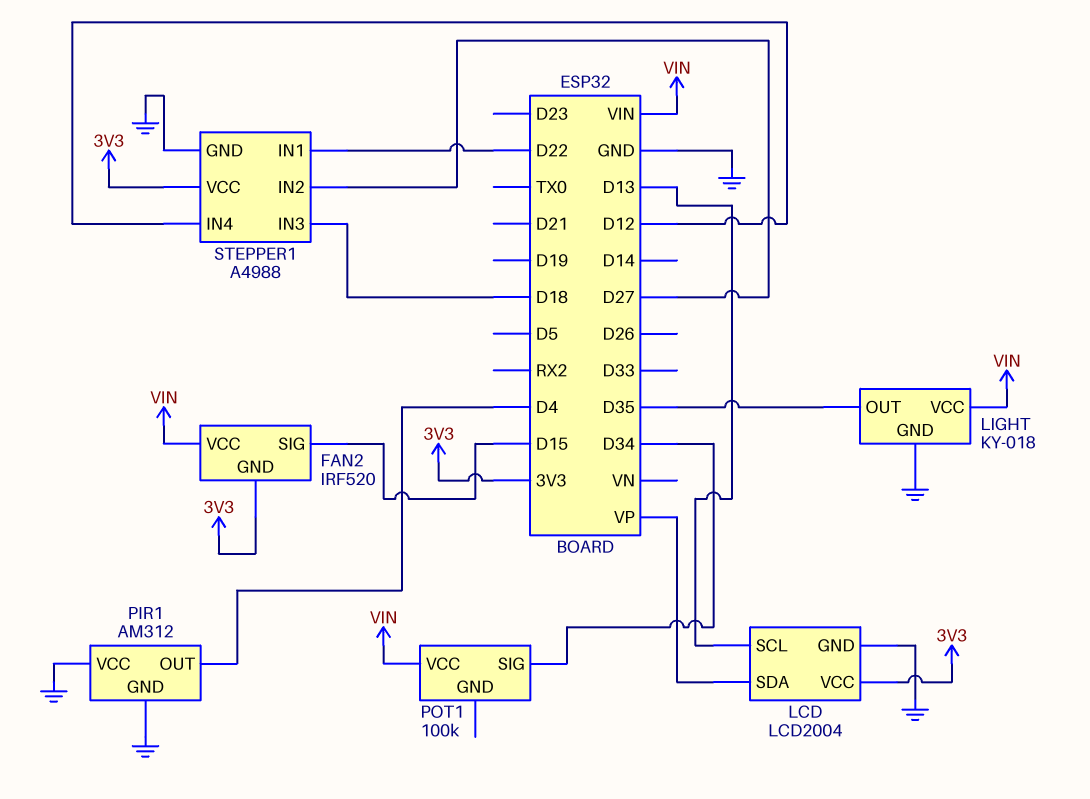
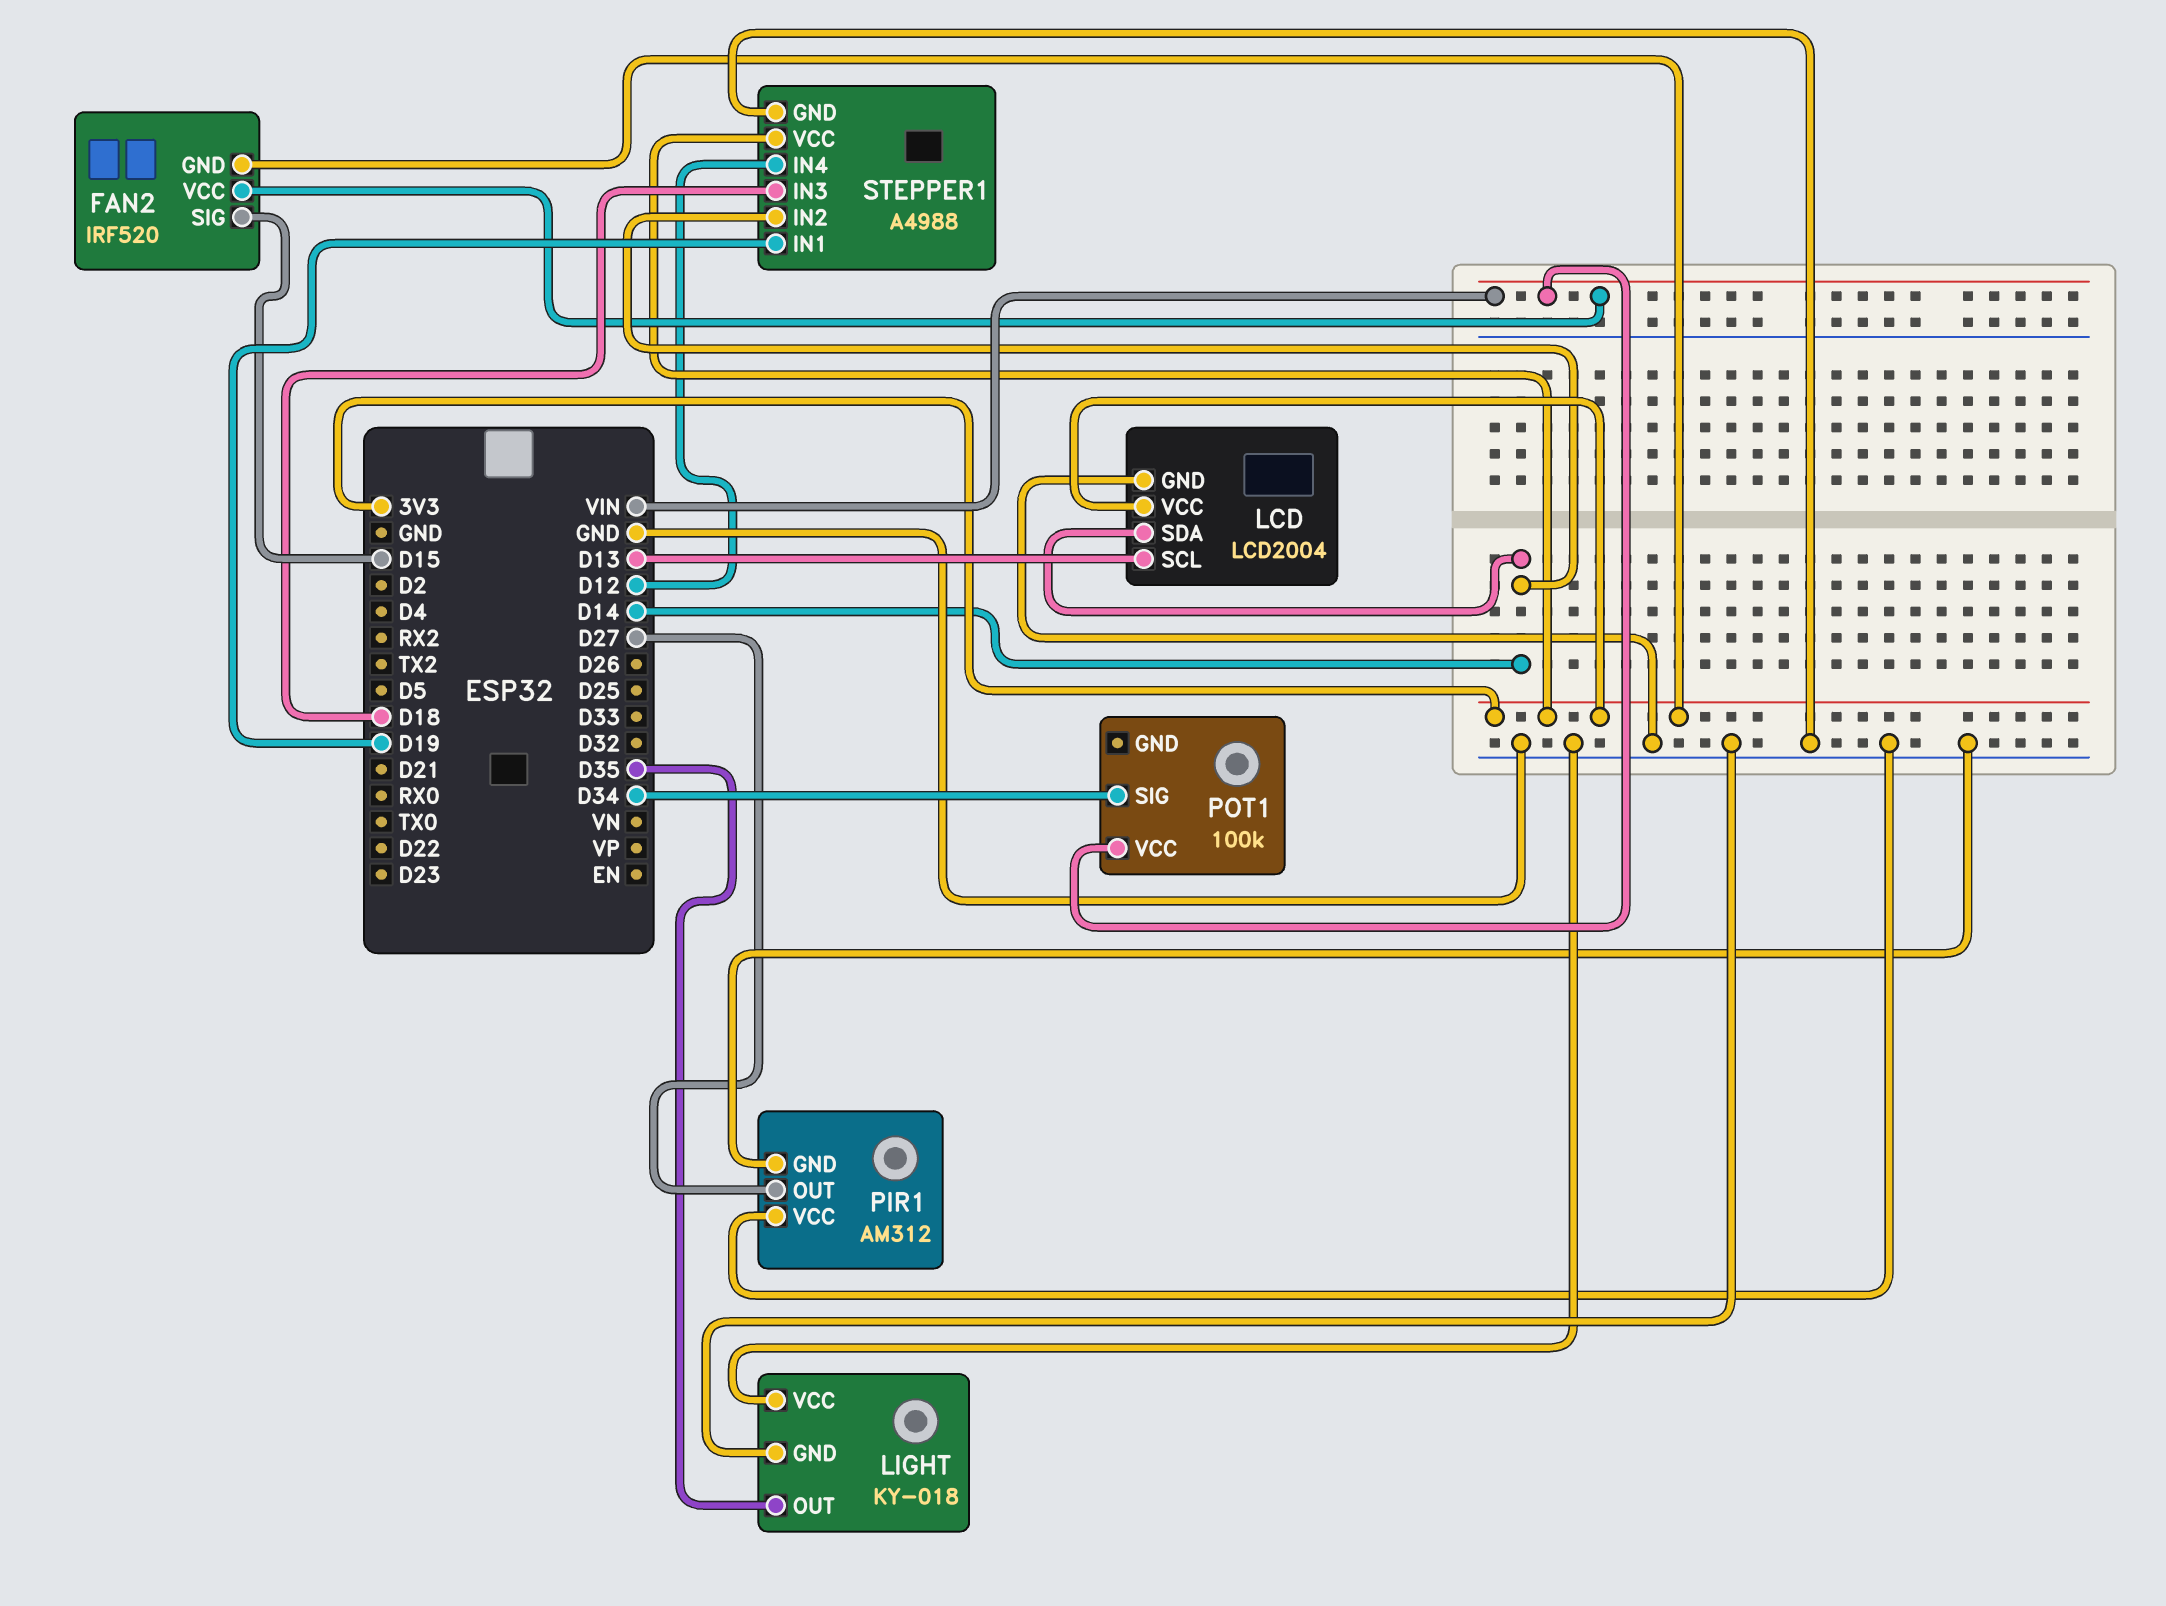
LCD pin SDA: VP -> D14
LIGHT pin VCC: VIN -> GND
PIR1 pin OUT: D4 -> D27
STEPPER1 pin IN1: D22 -> D19
STEPPER1 pin IN2: D27 -> D14

